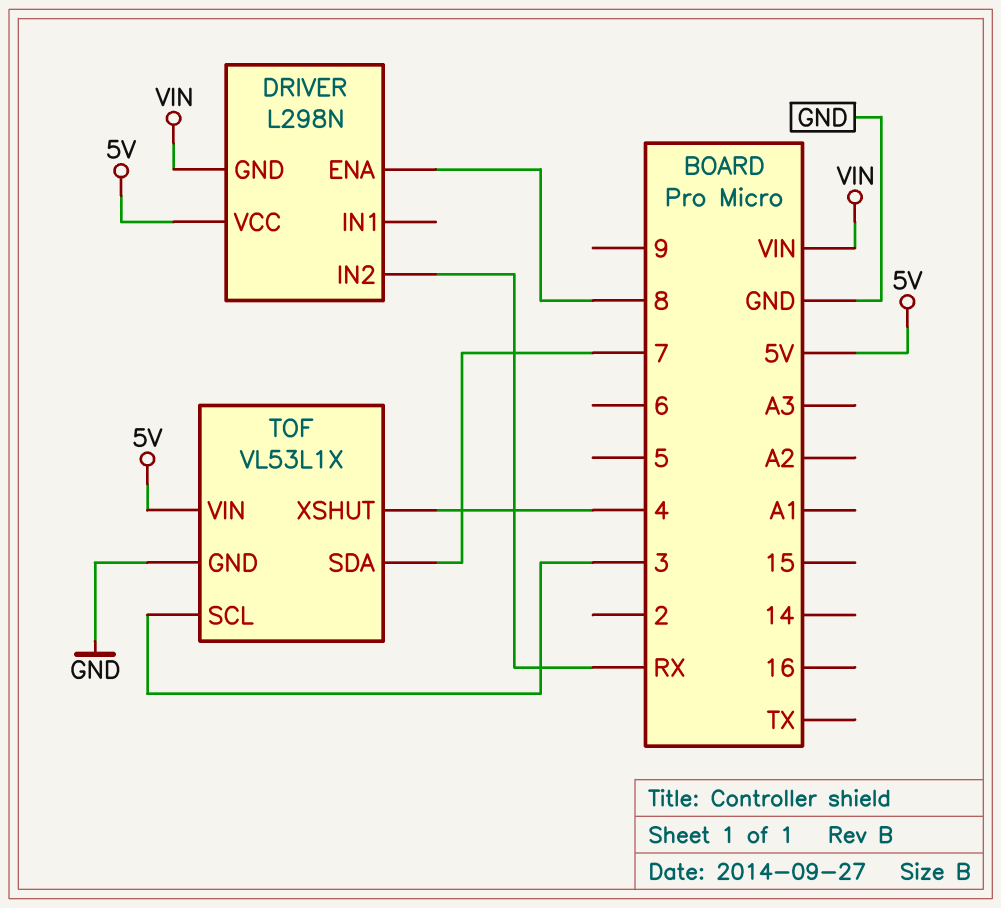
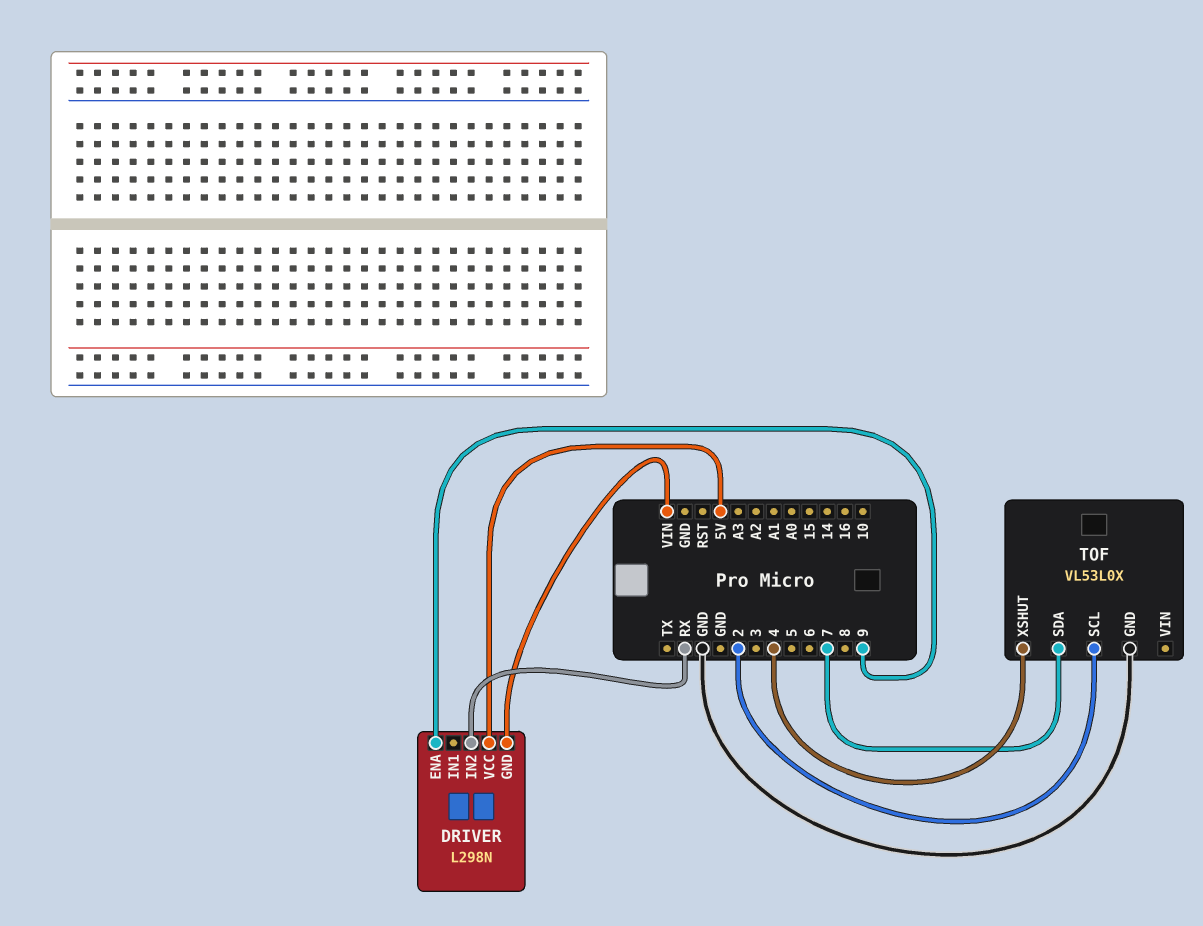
DRIVER pin ENA: 8 -> 9
TOF: VL53L1X -> VL53L0X
TOF pin SCL: 3 -> 2
TOF pin VIN: 5V -> none

